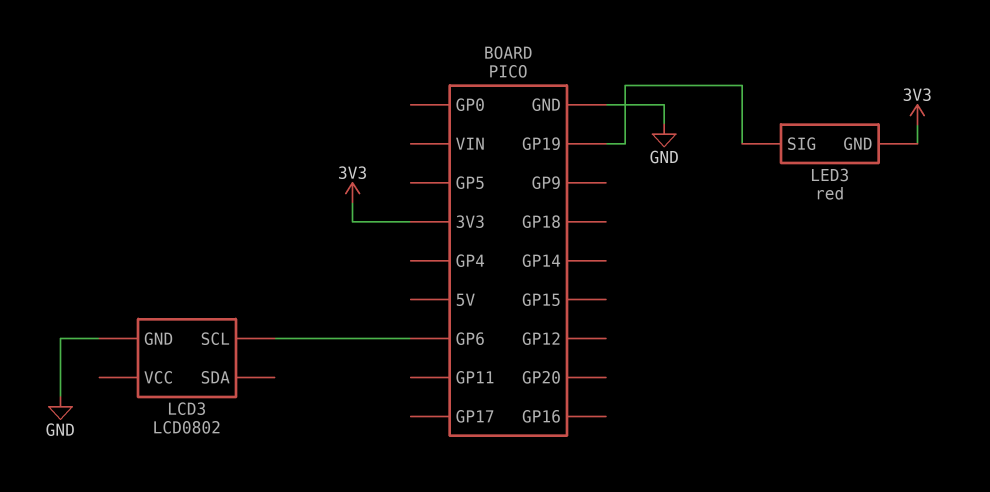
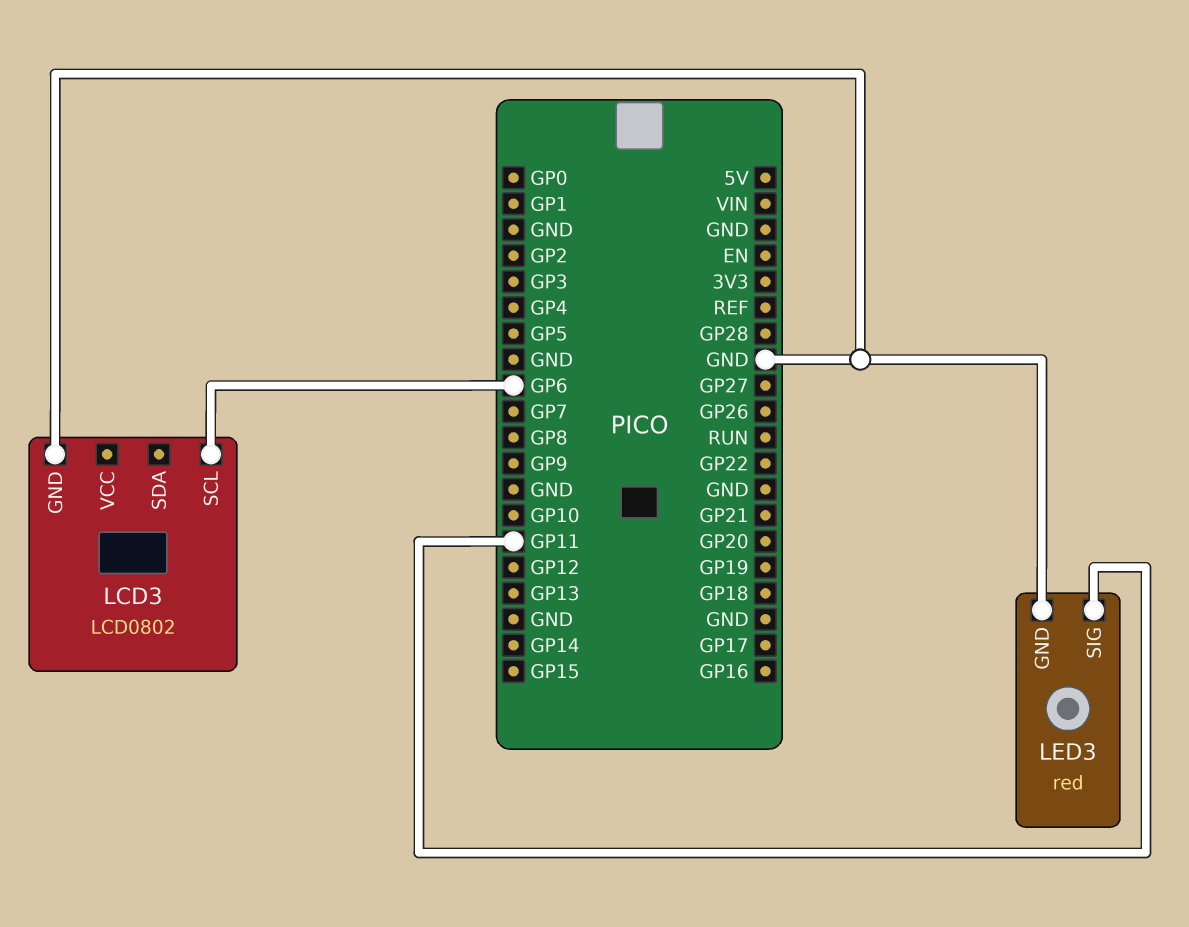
LED3 pin GND: 3V3 -> GND
LED3 pin SIG: GP19 -> GP11

